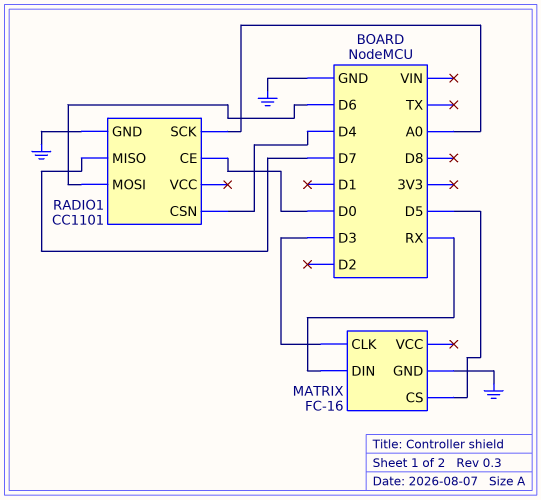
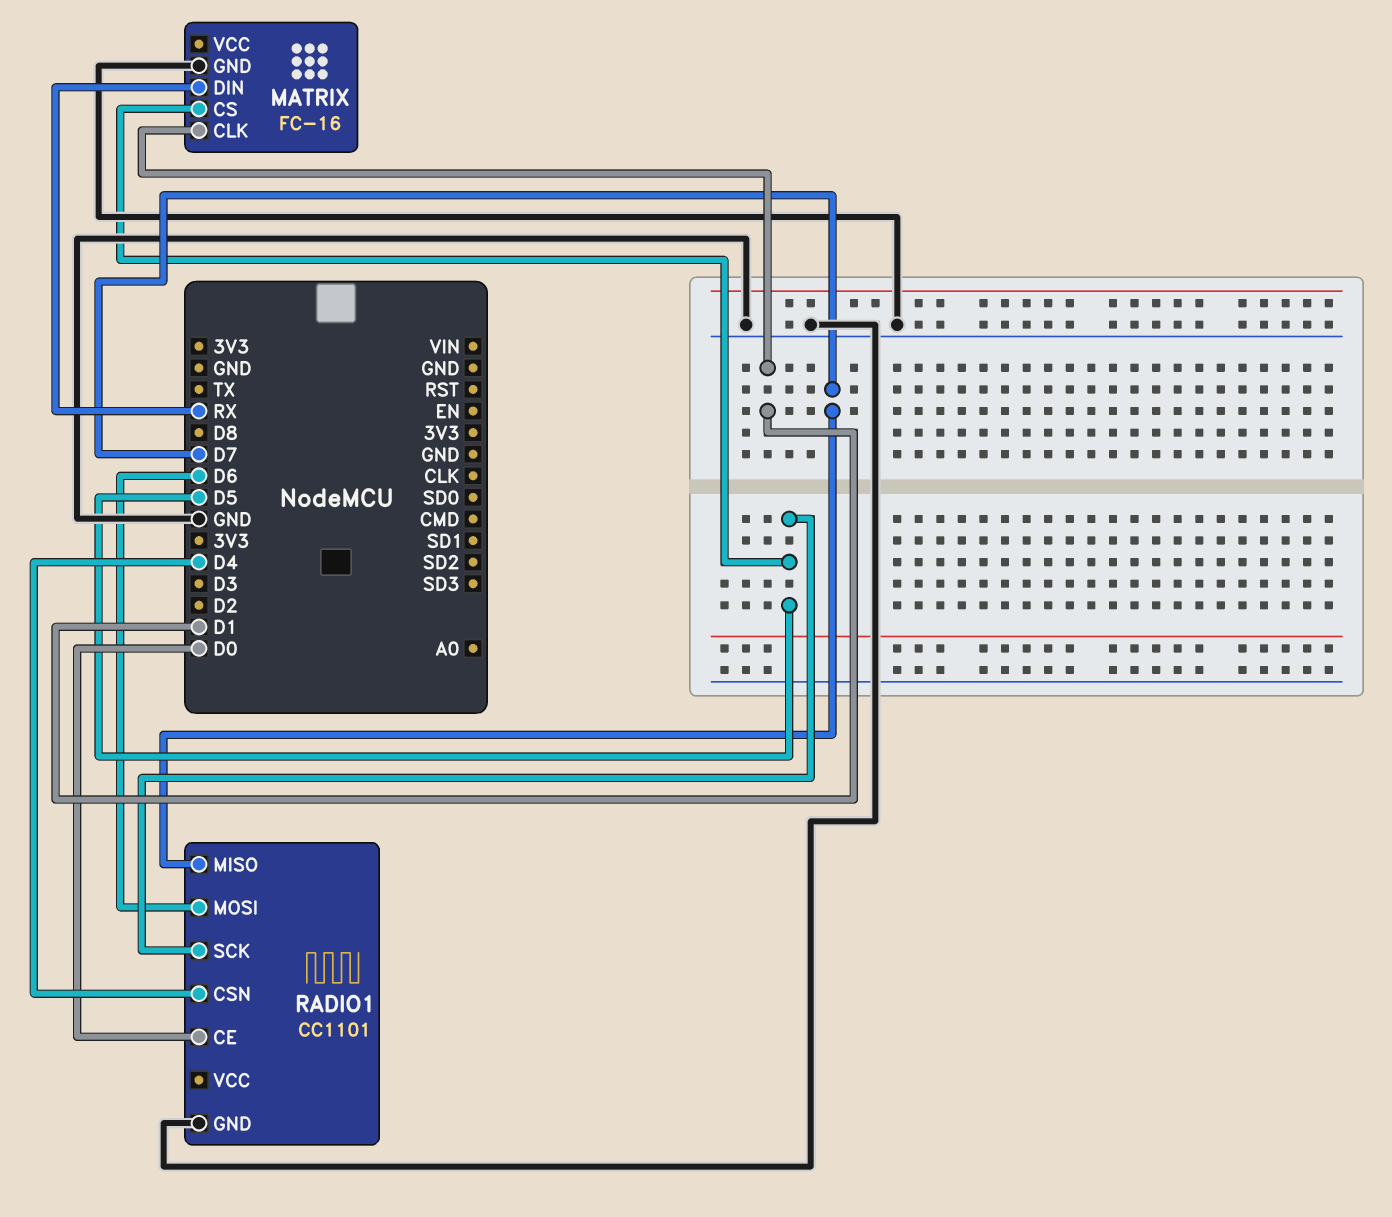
MATRIX pin CLK: D3 -> D1
RADIO1 pin SCK: A0 -> D5

